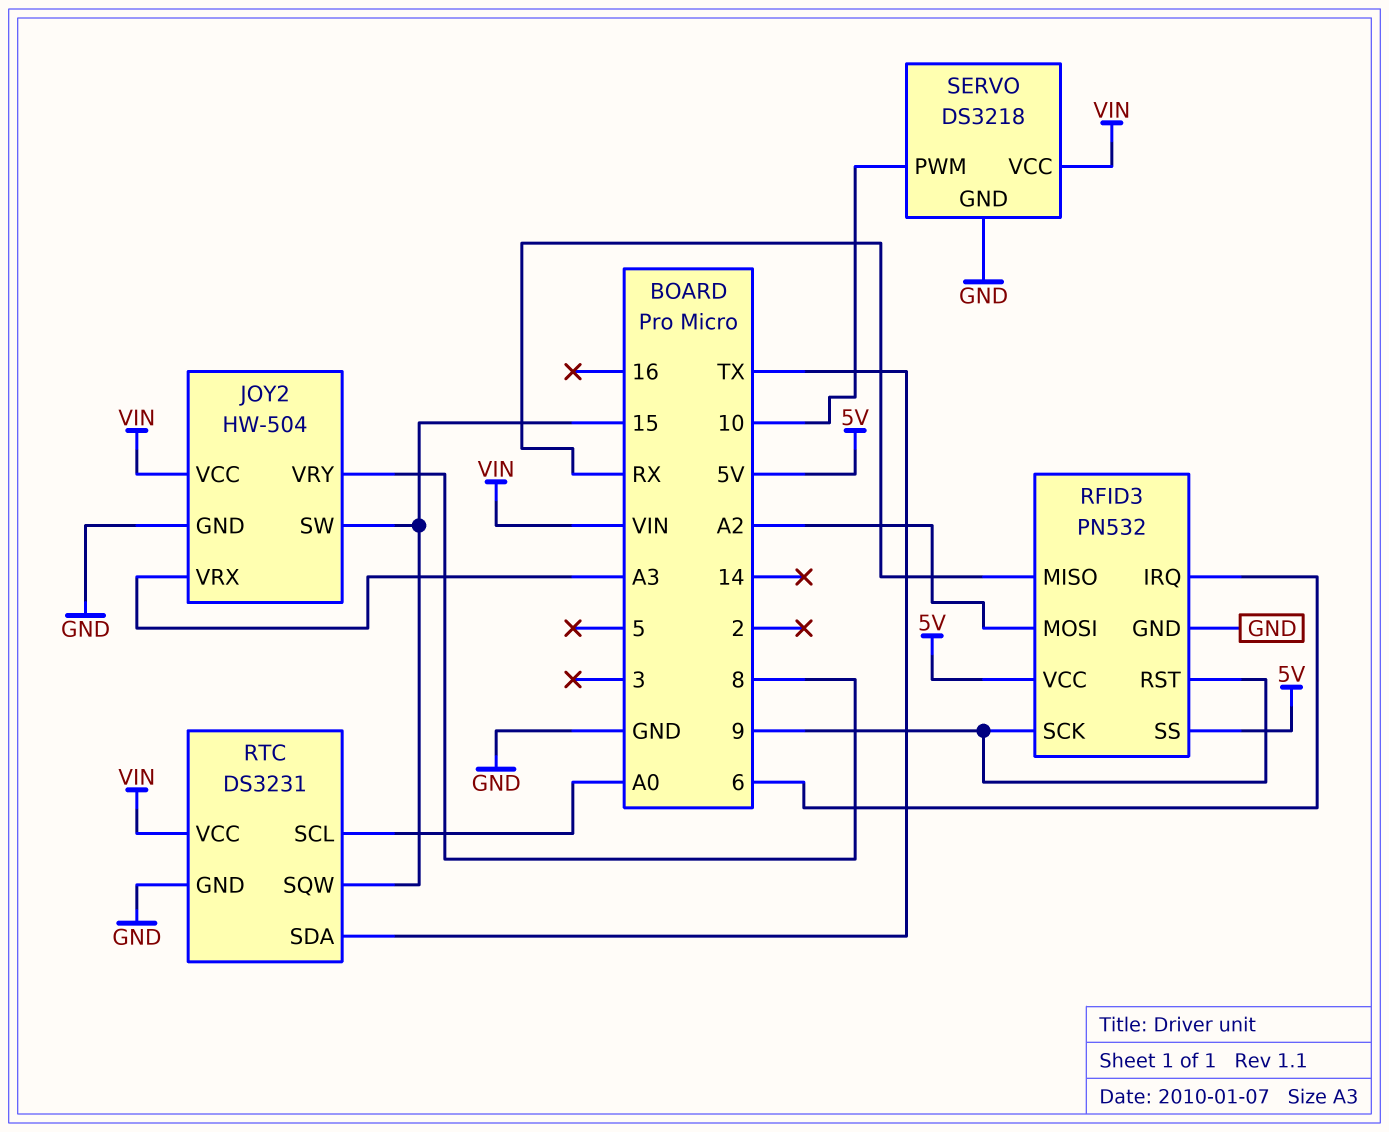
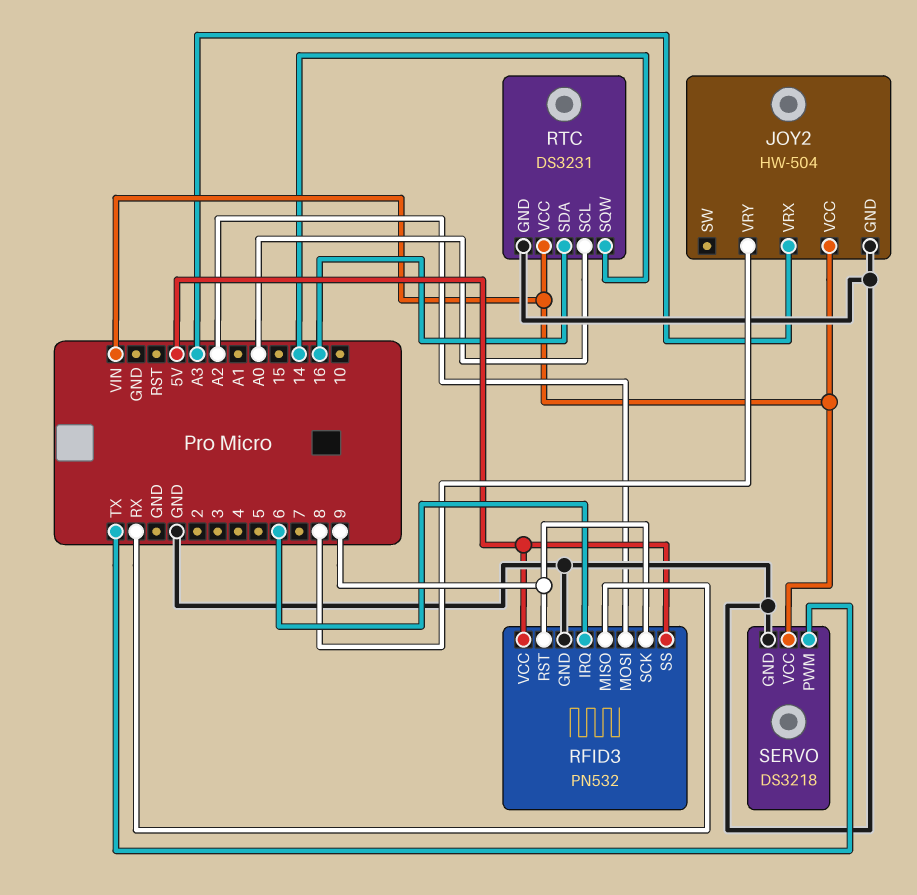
JOY2 pin SW: 15 -> none
RTC pin SDA: TX -> 16
RTC pin SQW: 15 -> 14
SERVO pin PWM: 10 -> TX

